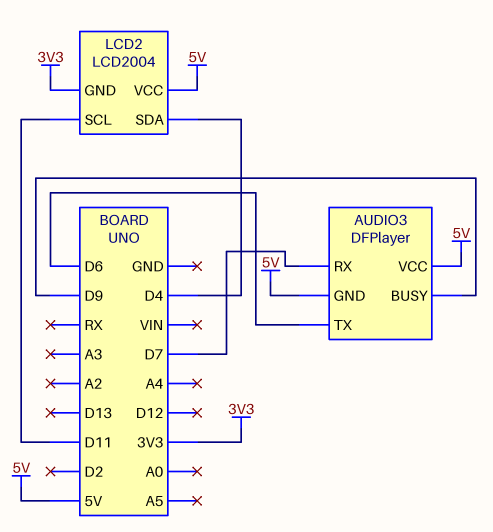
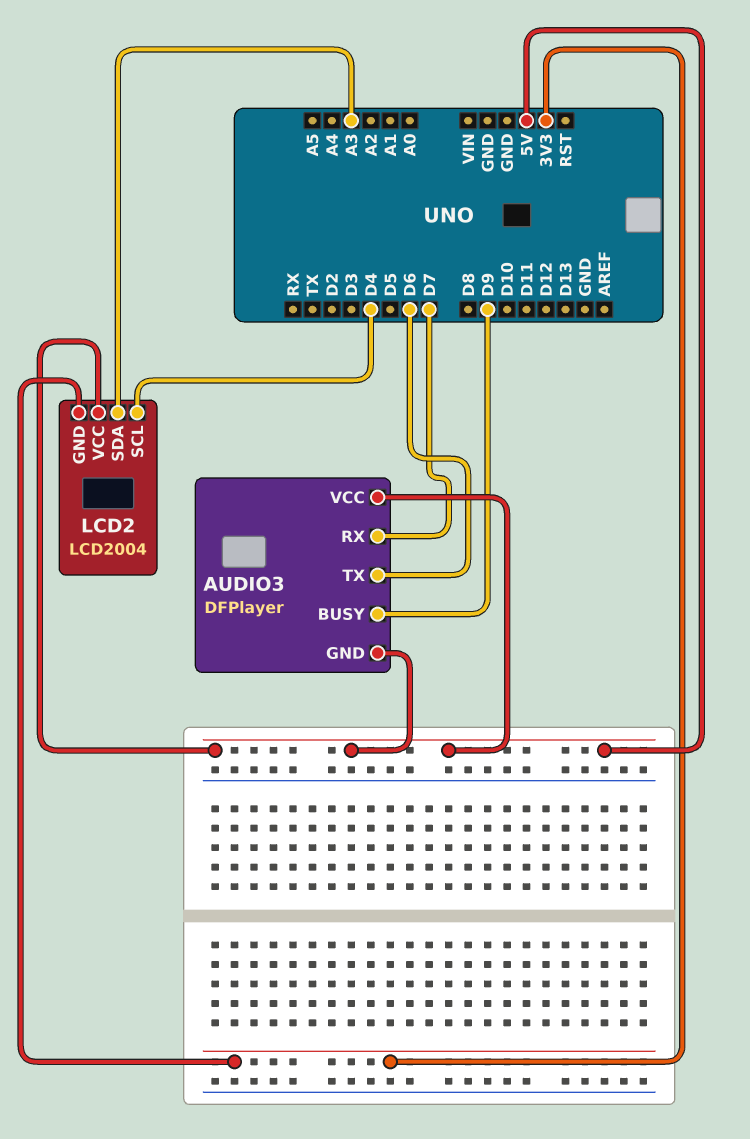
LCD2 pin SCL: D11 -> D4
LCD2 pin SDA: D4 -> A3

